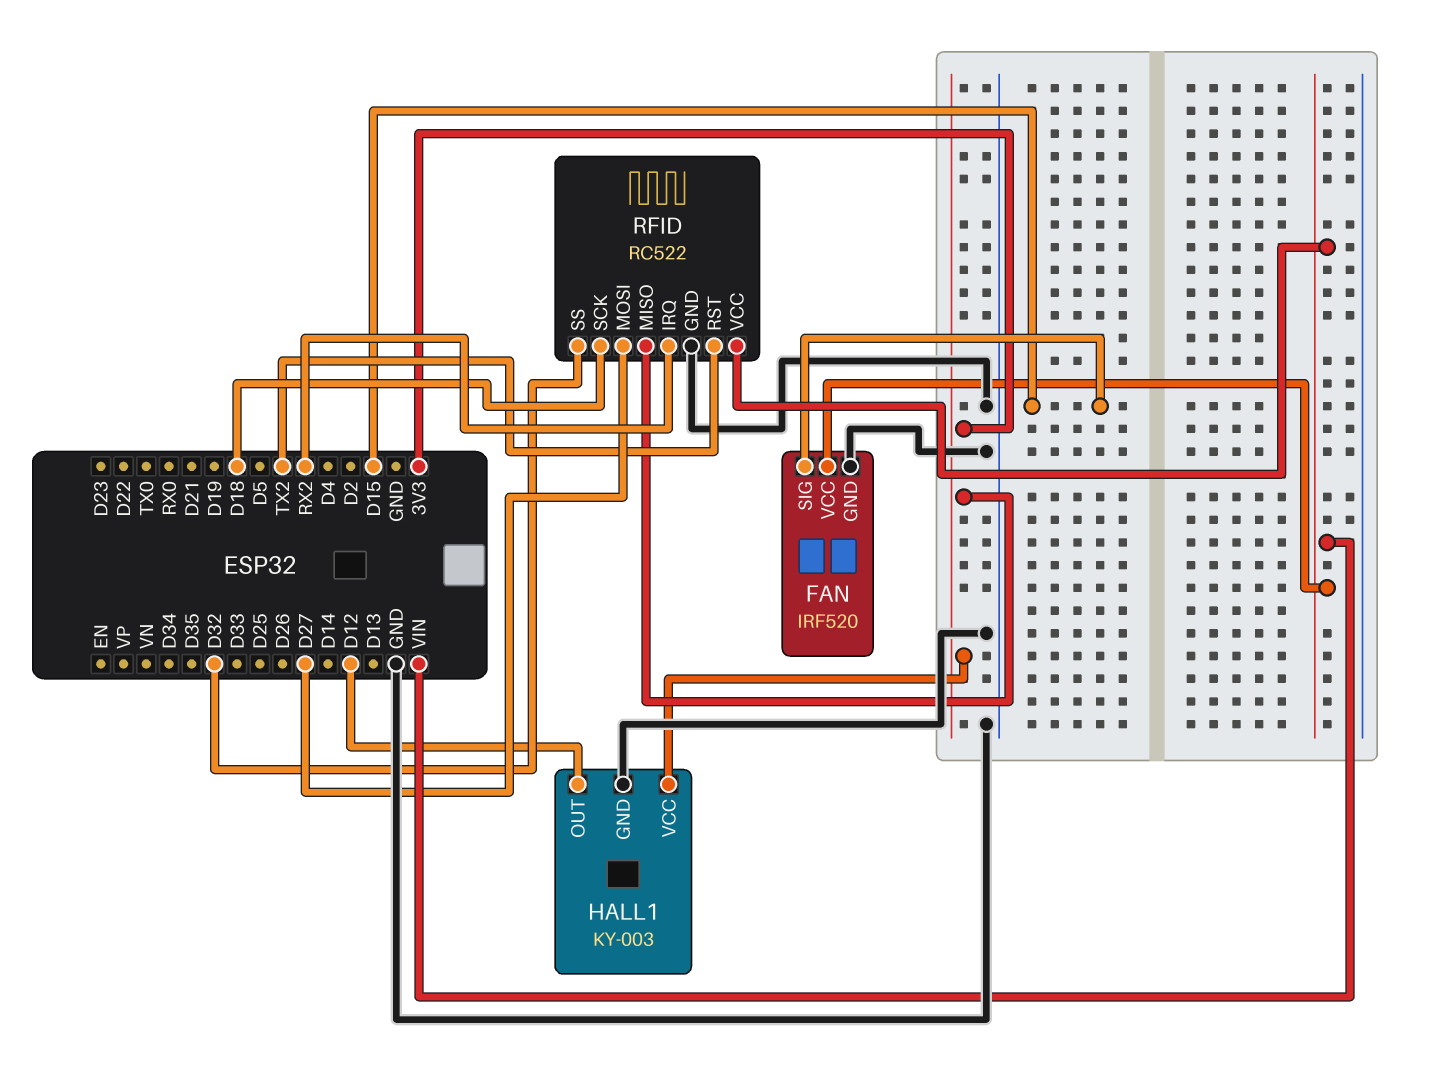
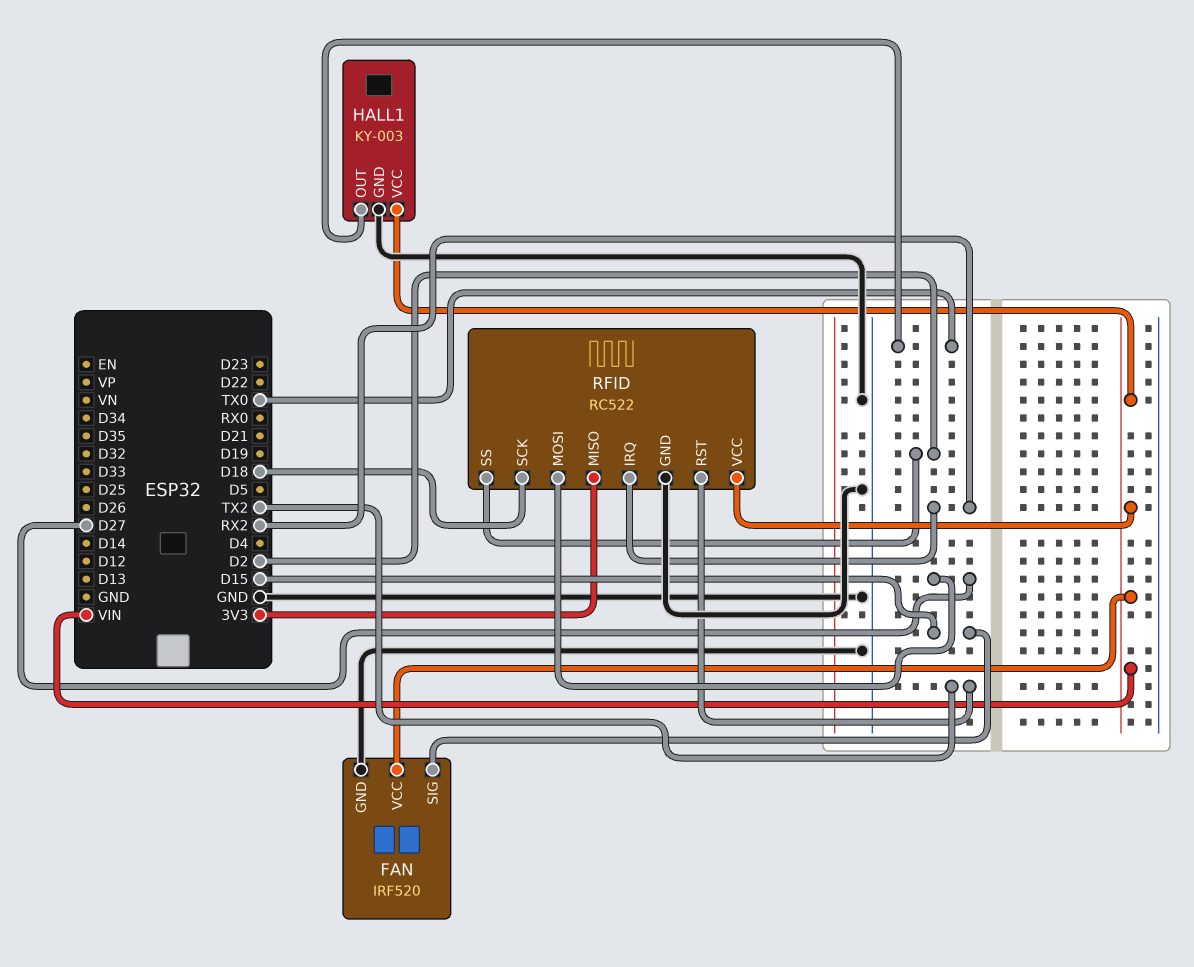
HALL1 pin OUT: D12 -> TX0
HALL1 pin VCC: 3V3 -> VIN
RFID pin SS: D32 -> D2

